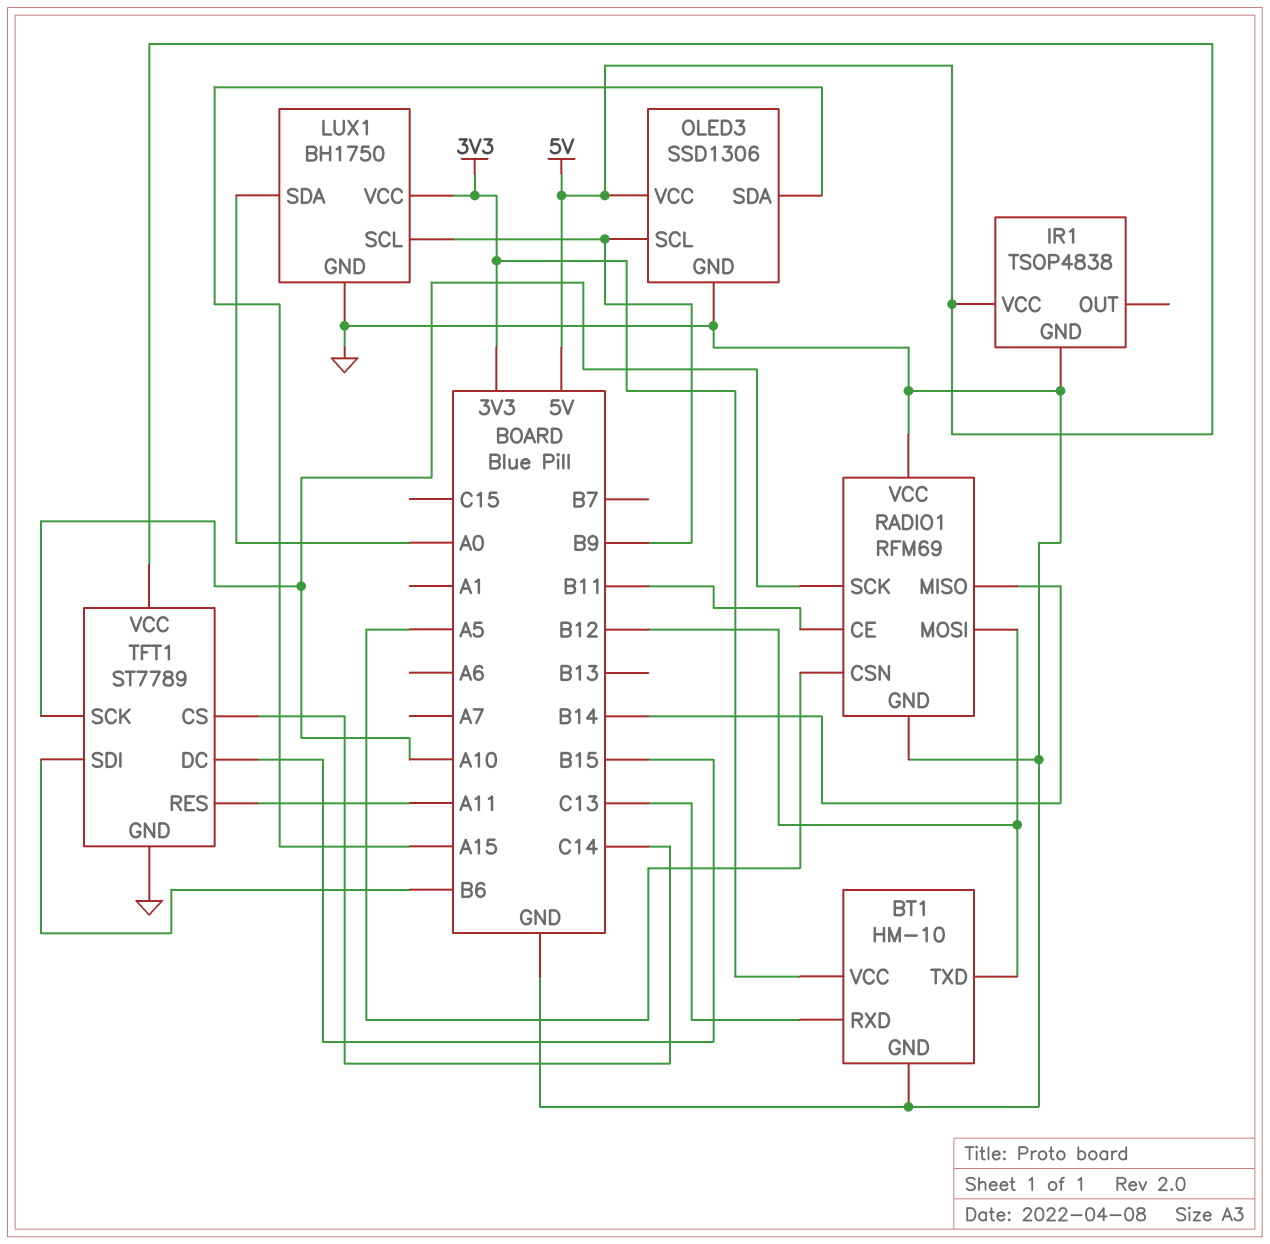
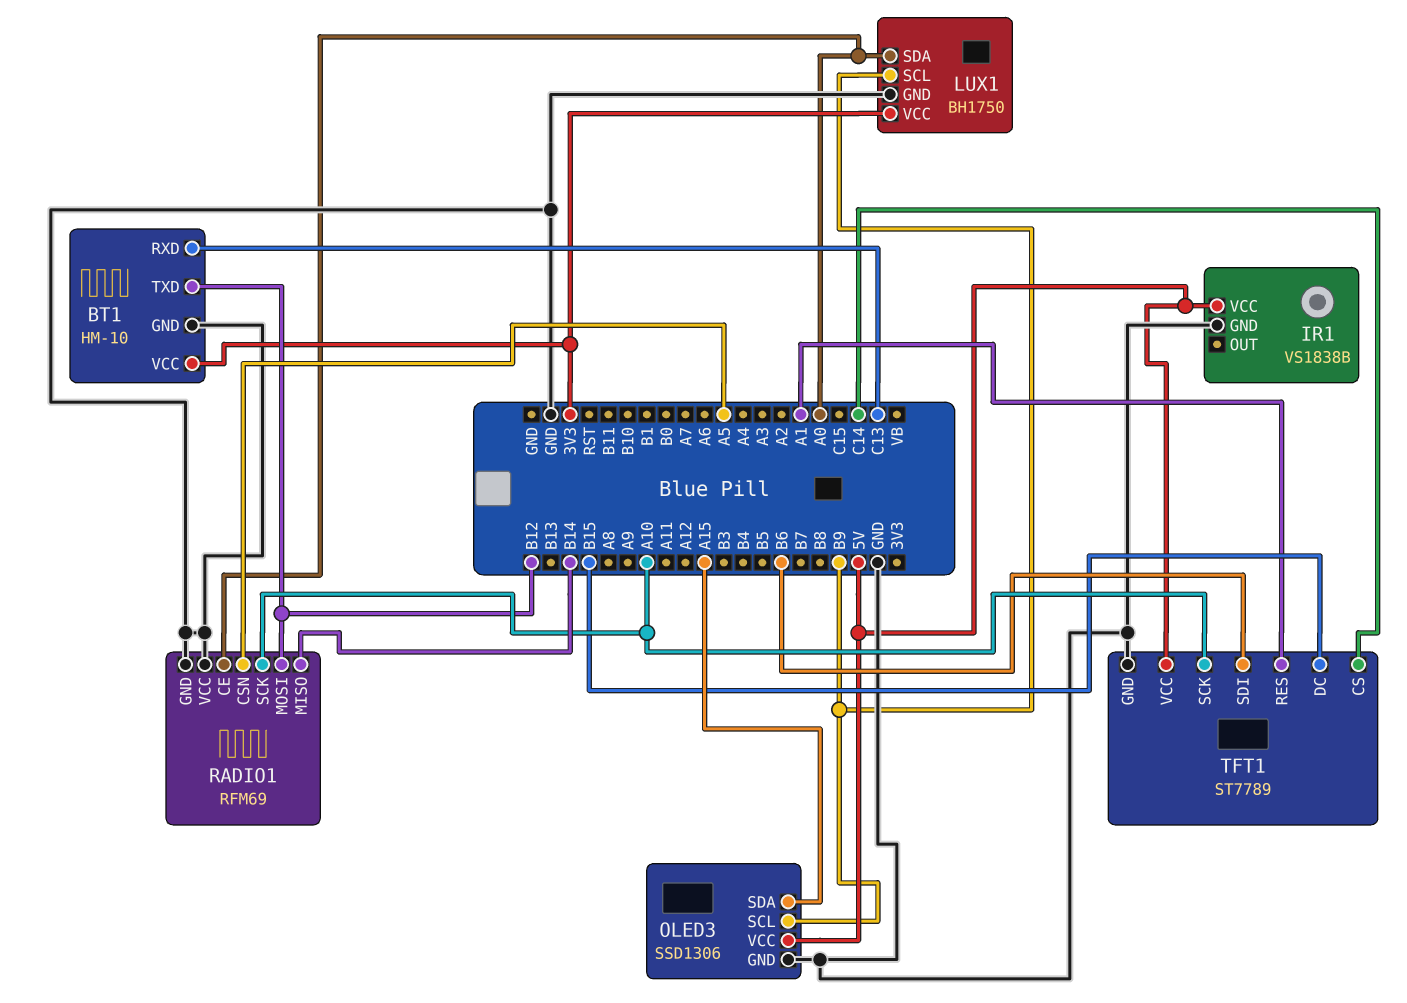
IR1: TSOP4838 -> VS1838B
RADIO1 pin CE: B11 -> A0
TFT1 pin RES: A11 -> A1

